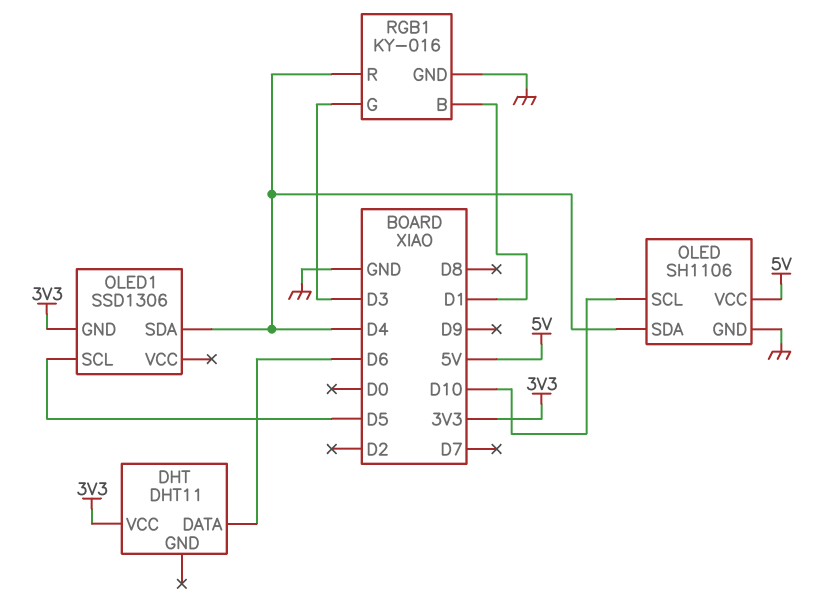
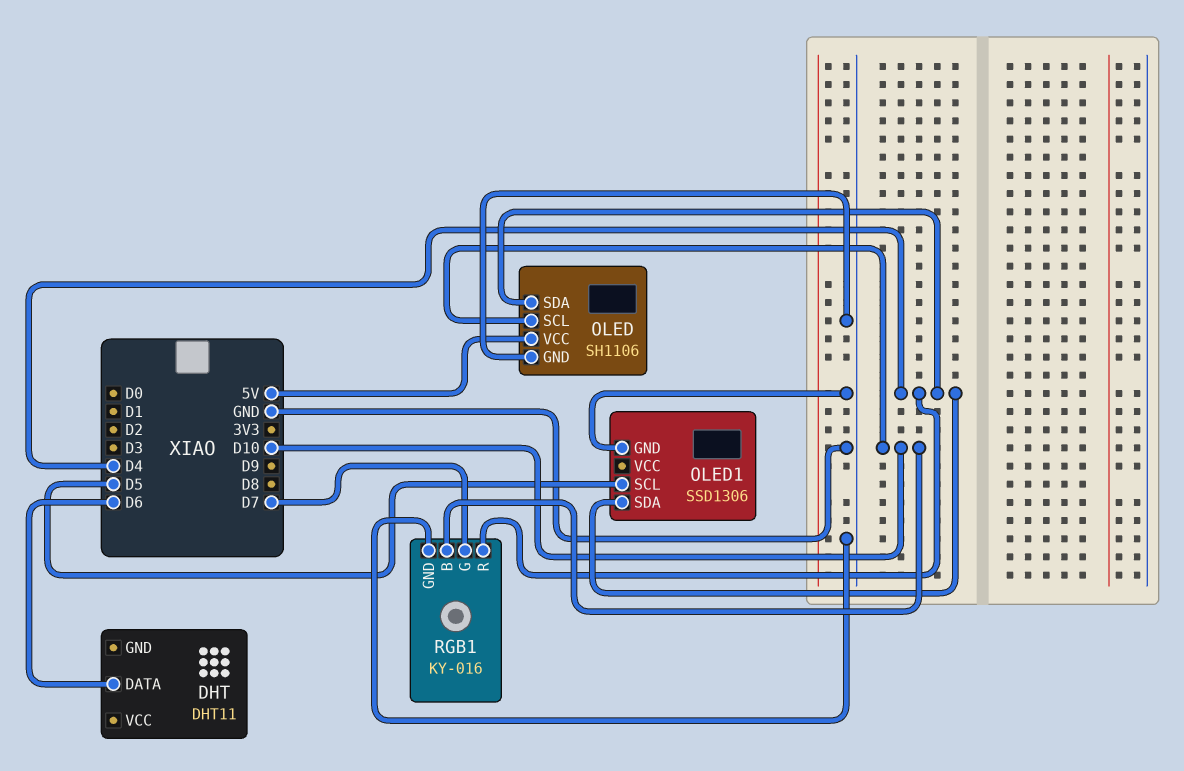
DHT pin VCC: 3V3 -> none
OLED1 pin GND: 3V3 -> GND
RGB1 pin B: D1 -> D10
RGB1 pin G: D3 -> D7

